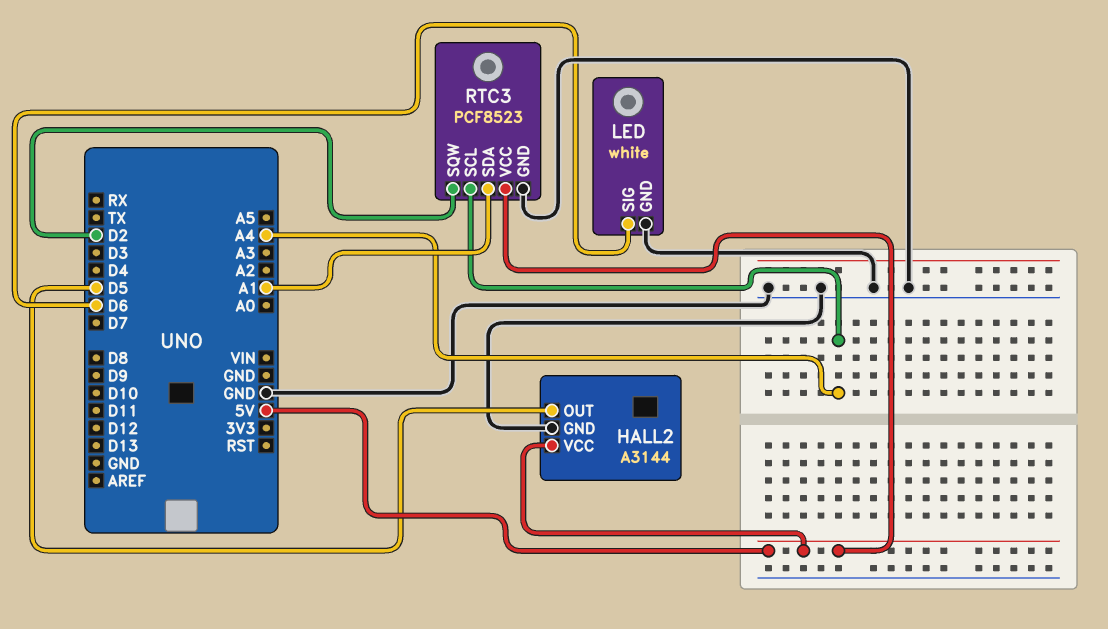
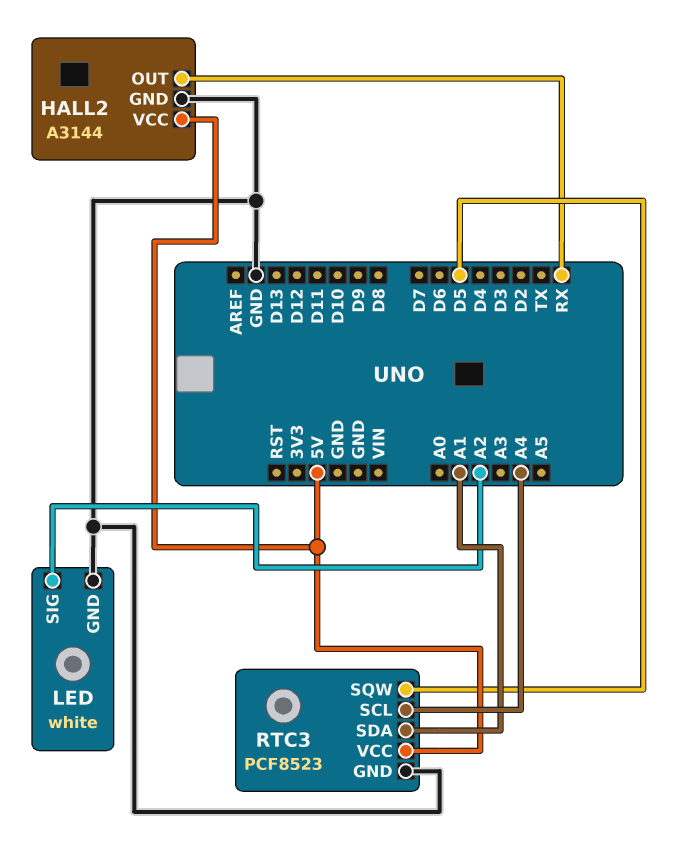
HALL2 pin OUT: D5 -> RX
LED pin SIG: D6 -> A2
RTC3 pin SQW: D2 -> D5

